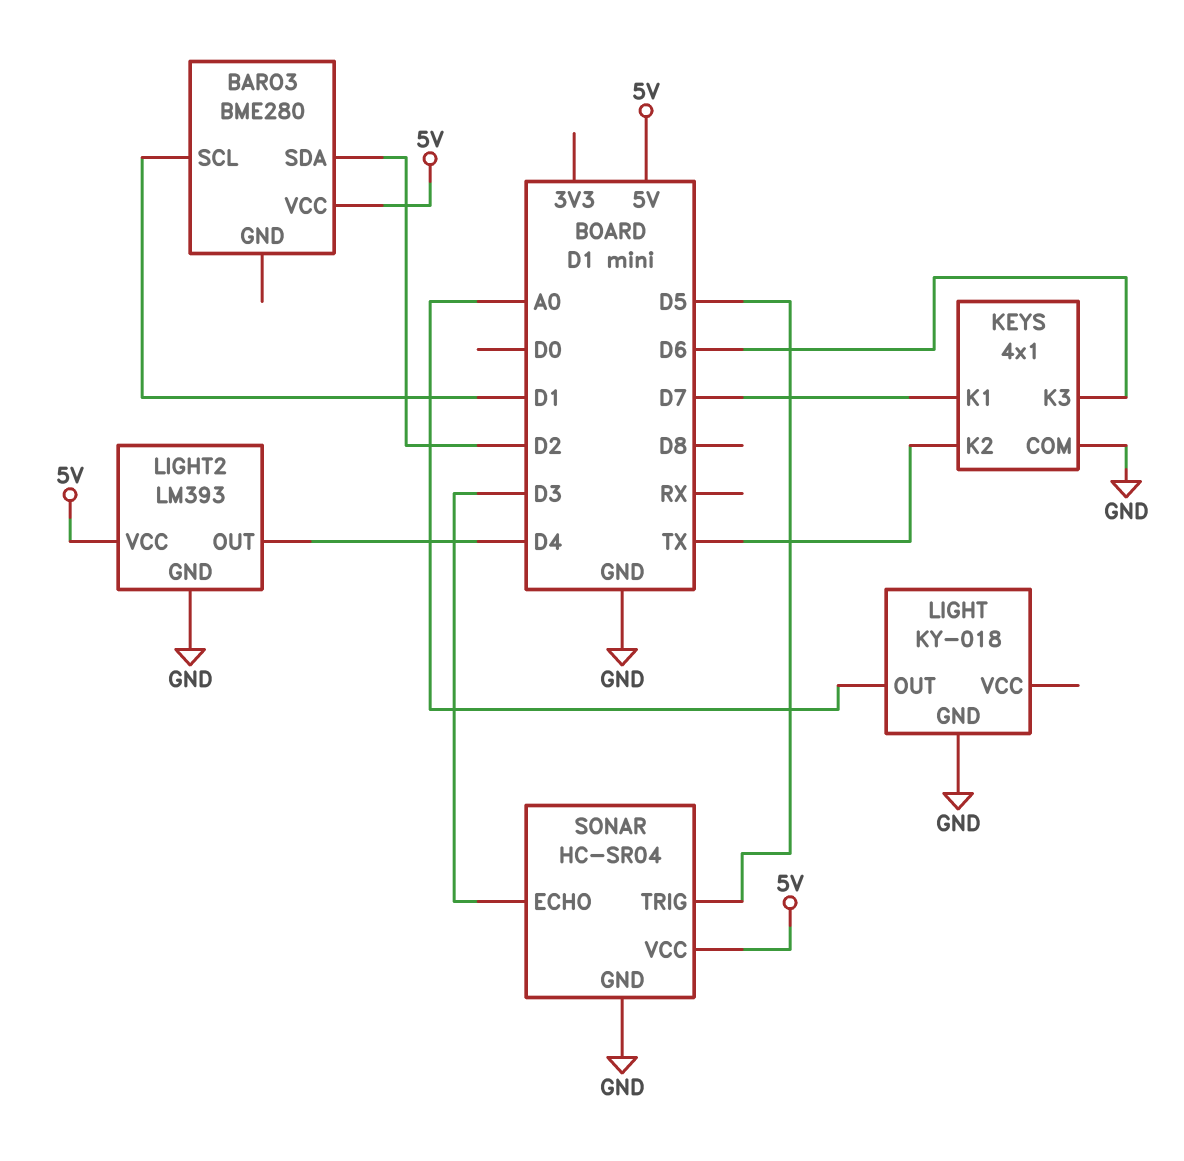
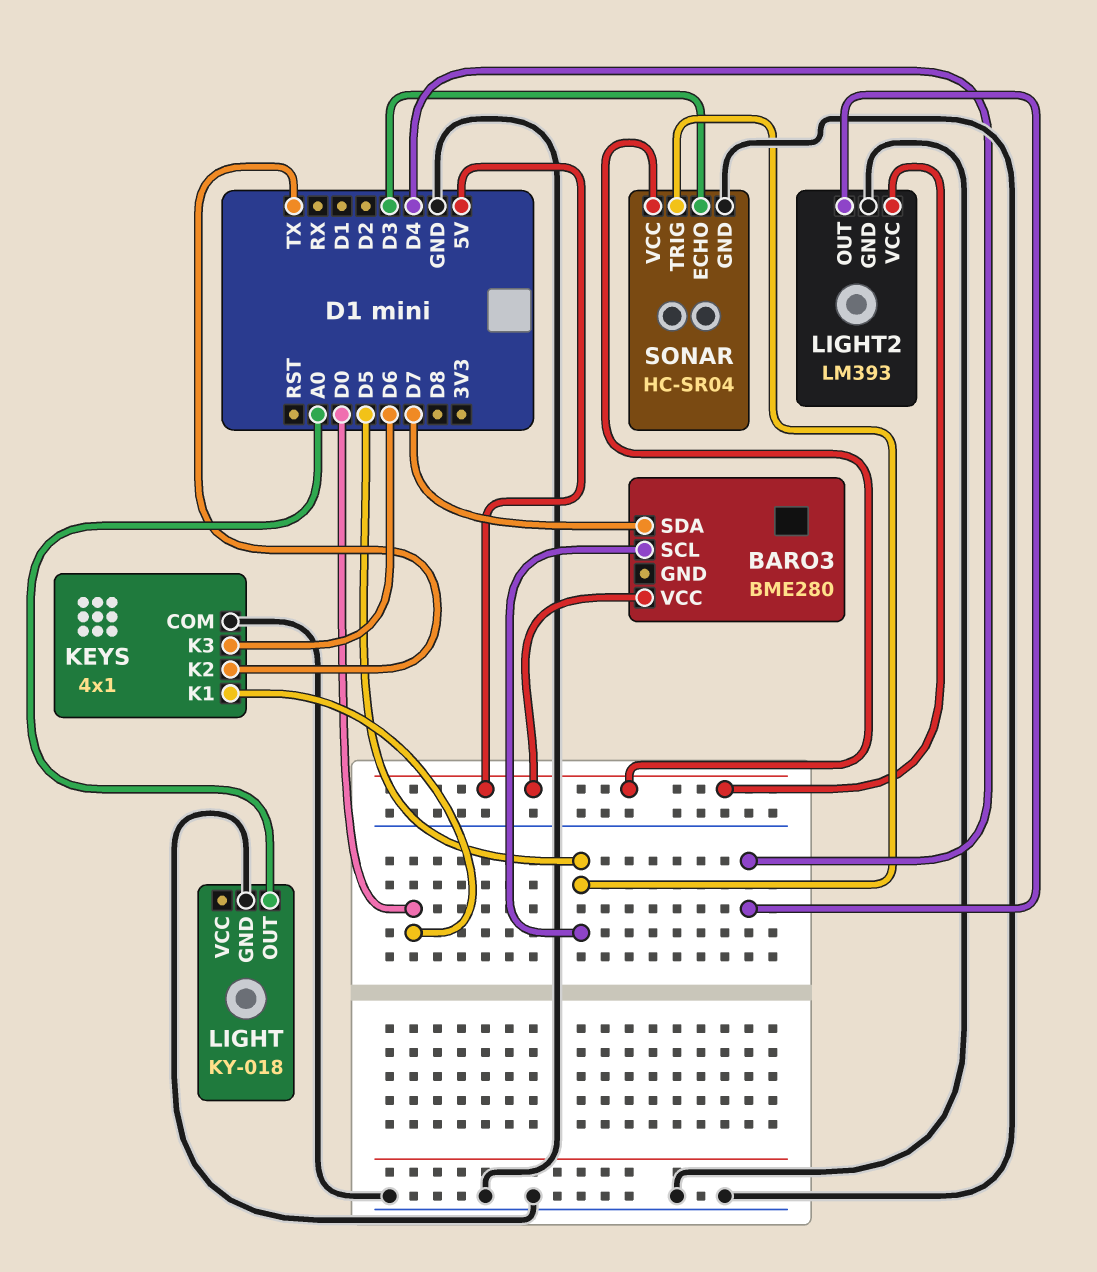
BARO3 pin SCL: D1 -> D5
BARO3 pin SDA: D2 -> D7
KEYS pin K1: D7 -> D0

